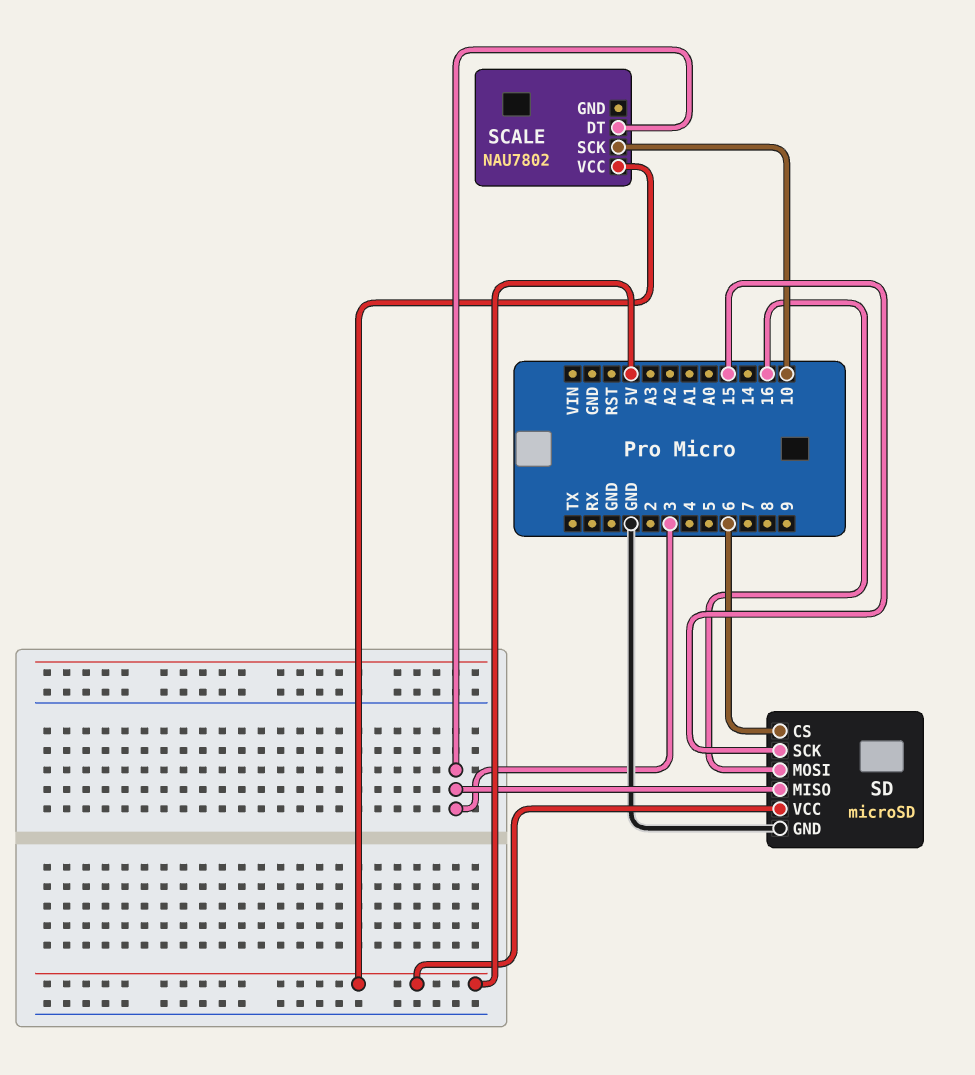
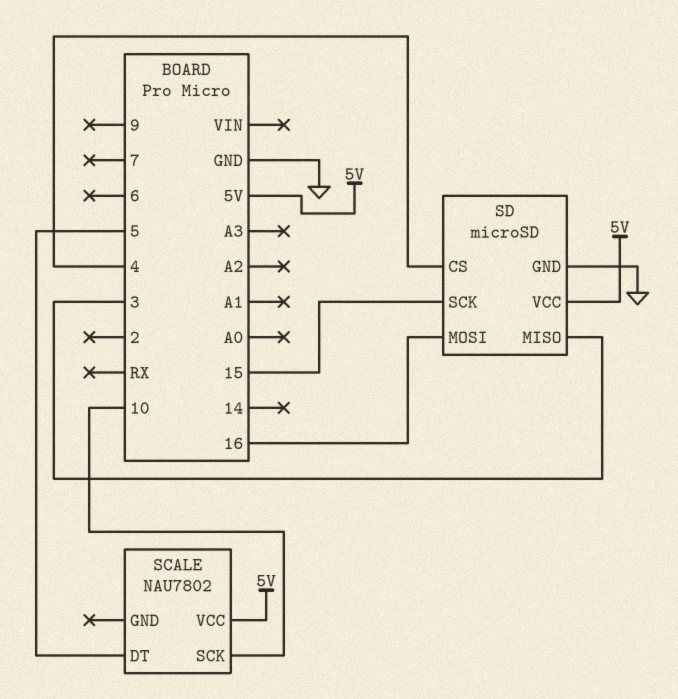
SCALE pin DT: 3 -> 5
SD pin CS: 6 -> 4

